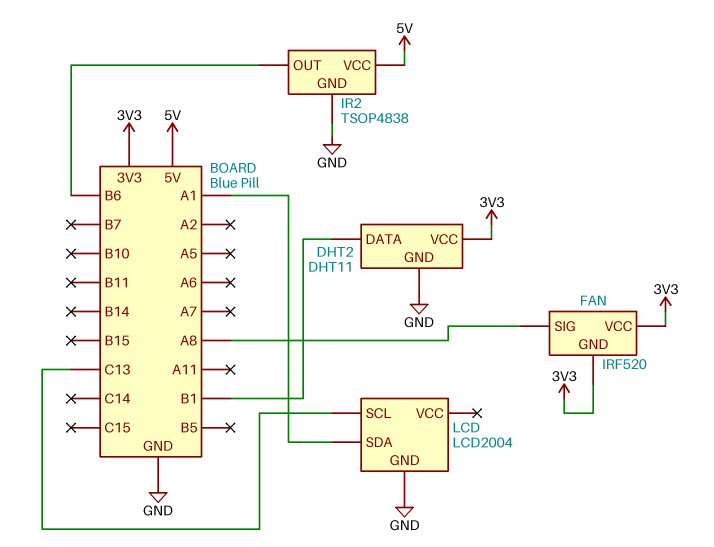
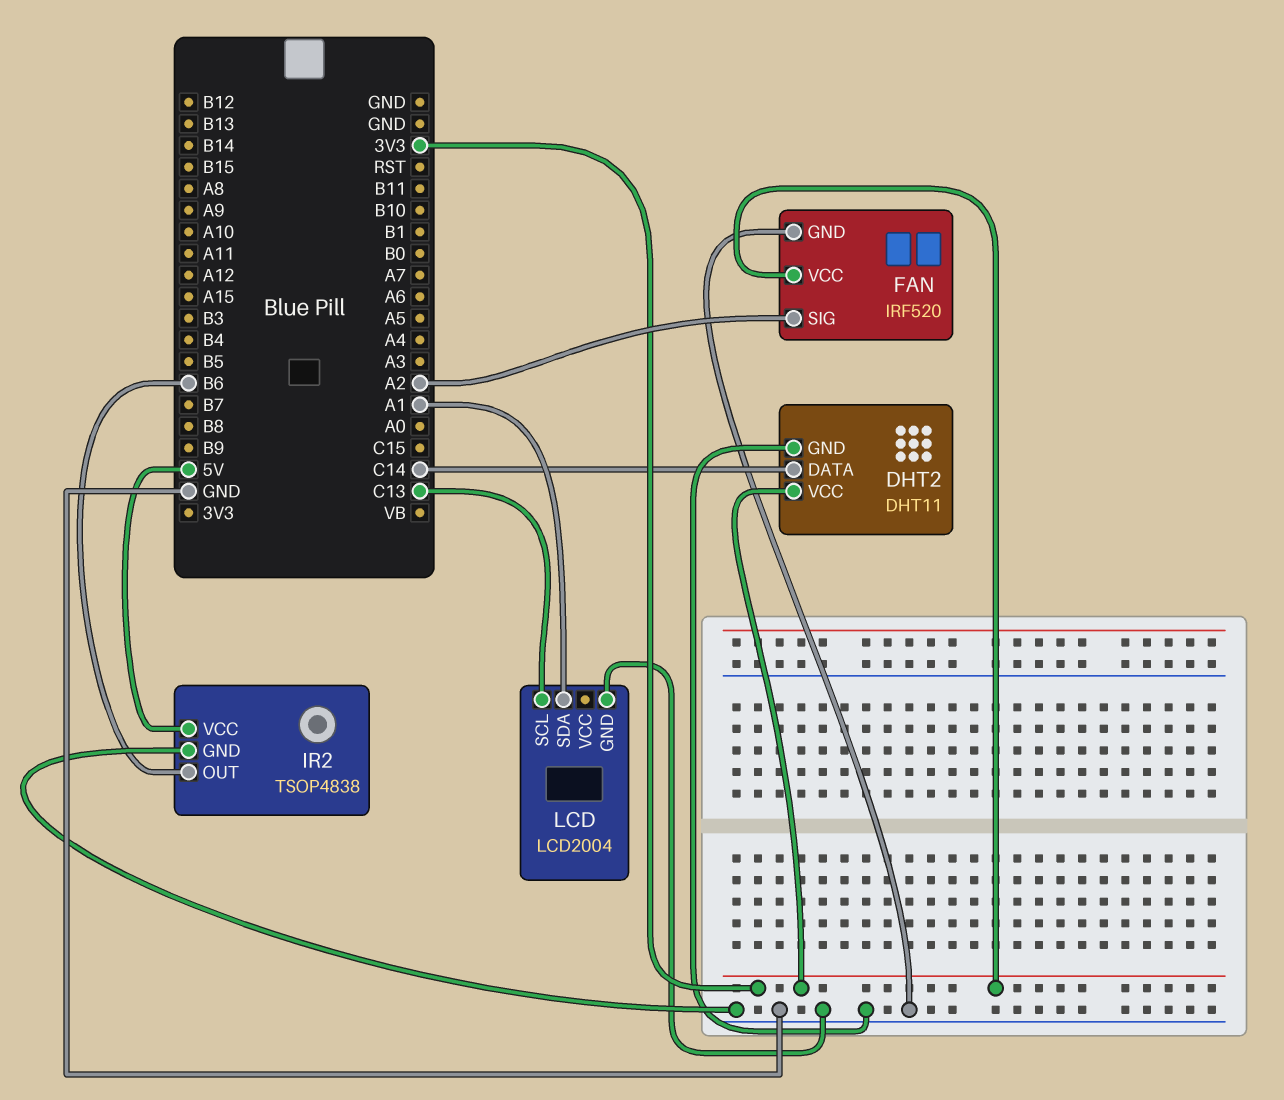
DHT2 pin DATA: B1 -> C14
FAN pin GND: 3V3 -> GND
FAN pin SIG: A8 -> A2

